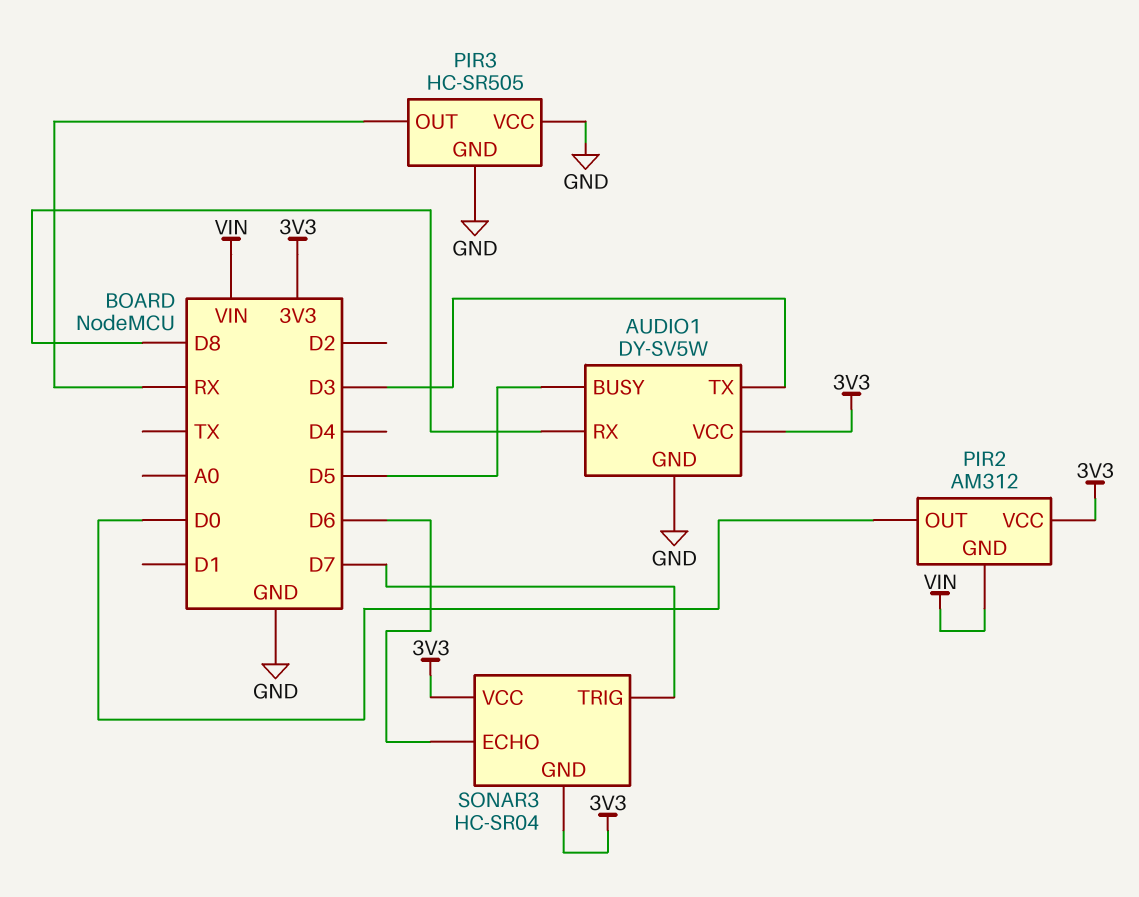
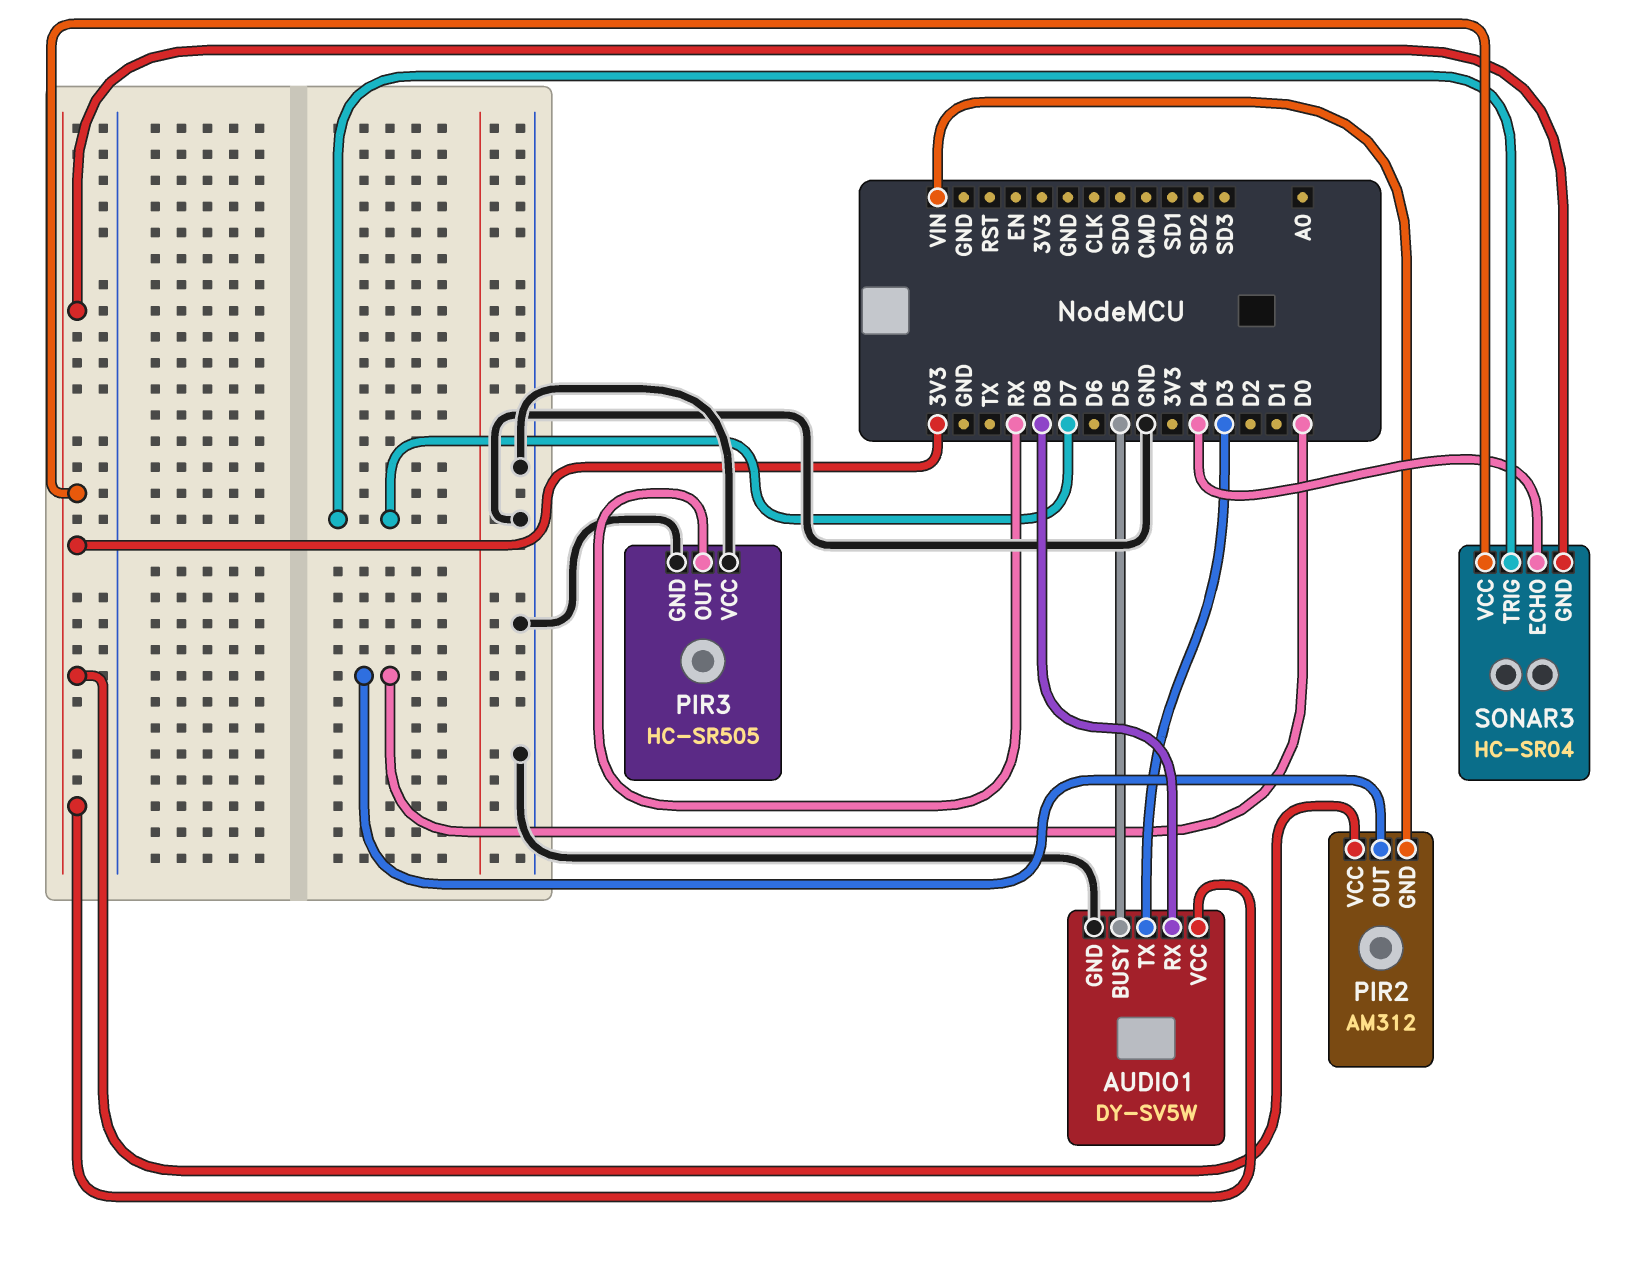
SONAR3 pin ECHO: D6 -> D4

